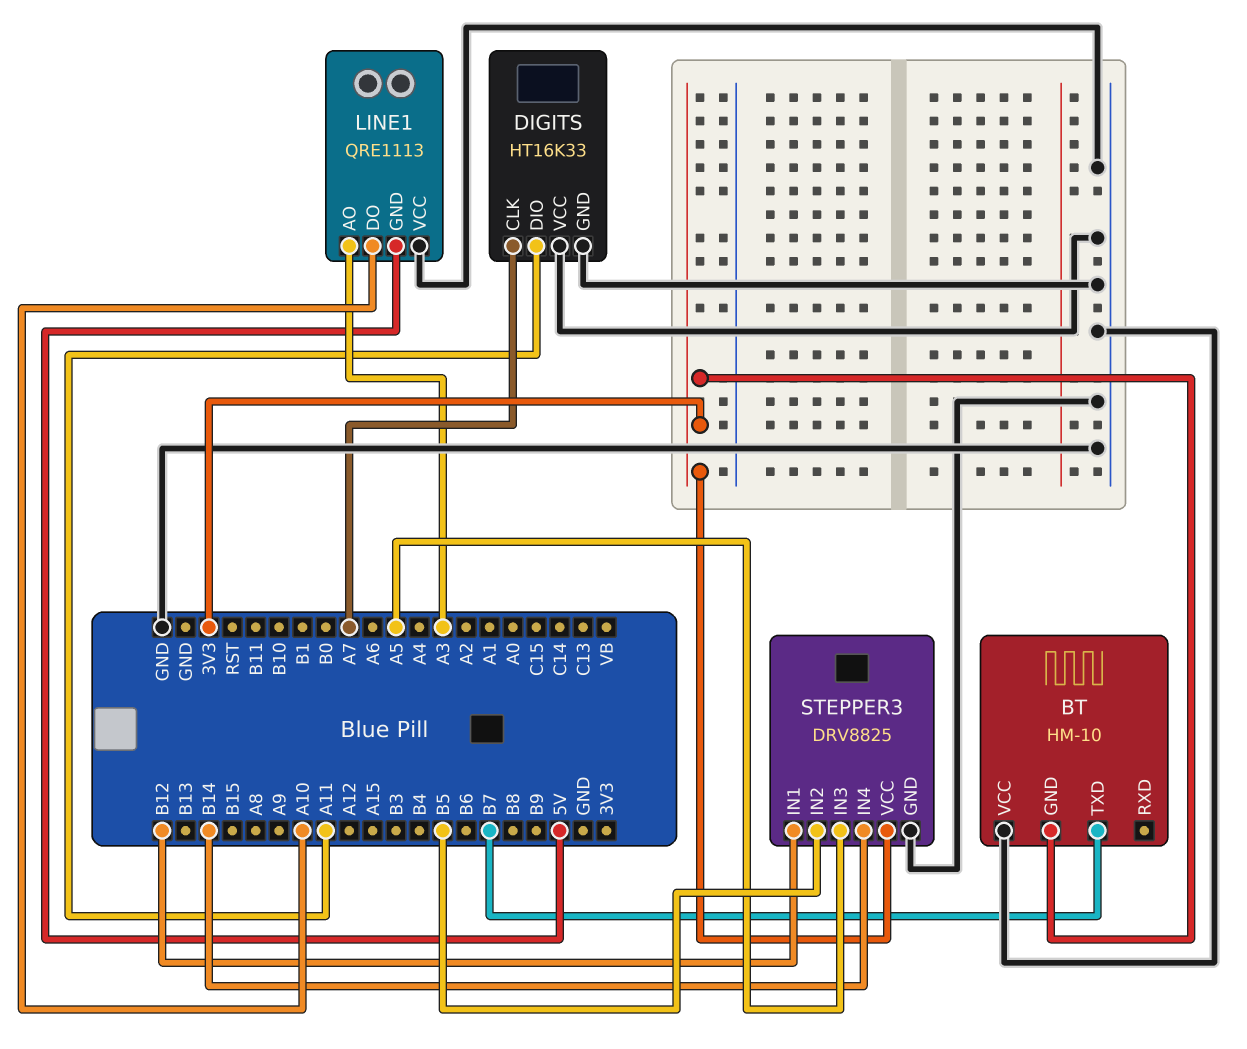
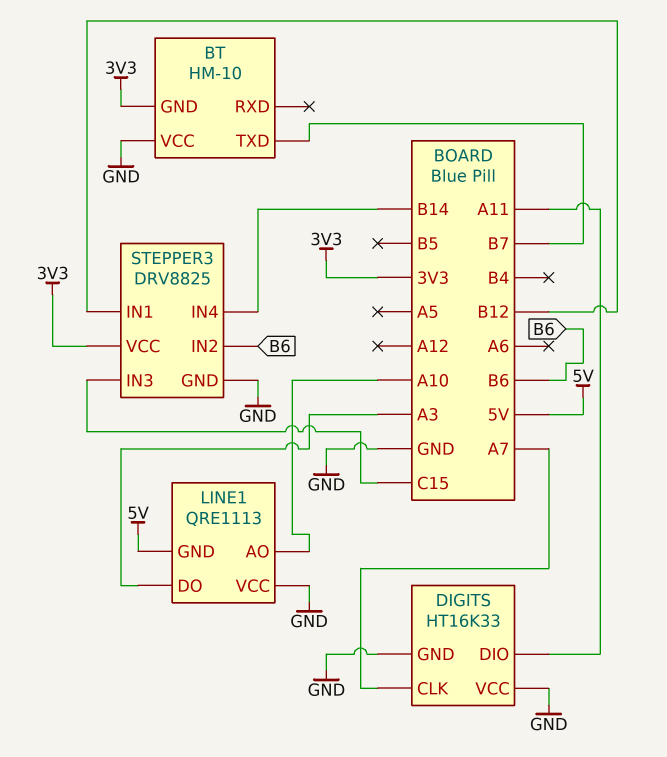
LINE1 pin AO: A3 -> A10
LINE1 pin DO: A10 -> A3
STEPPER3 pin IN2: B5 -> B6
STEPPER3 pin IN3: A5 -> C15

